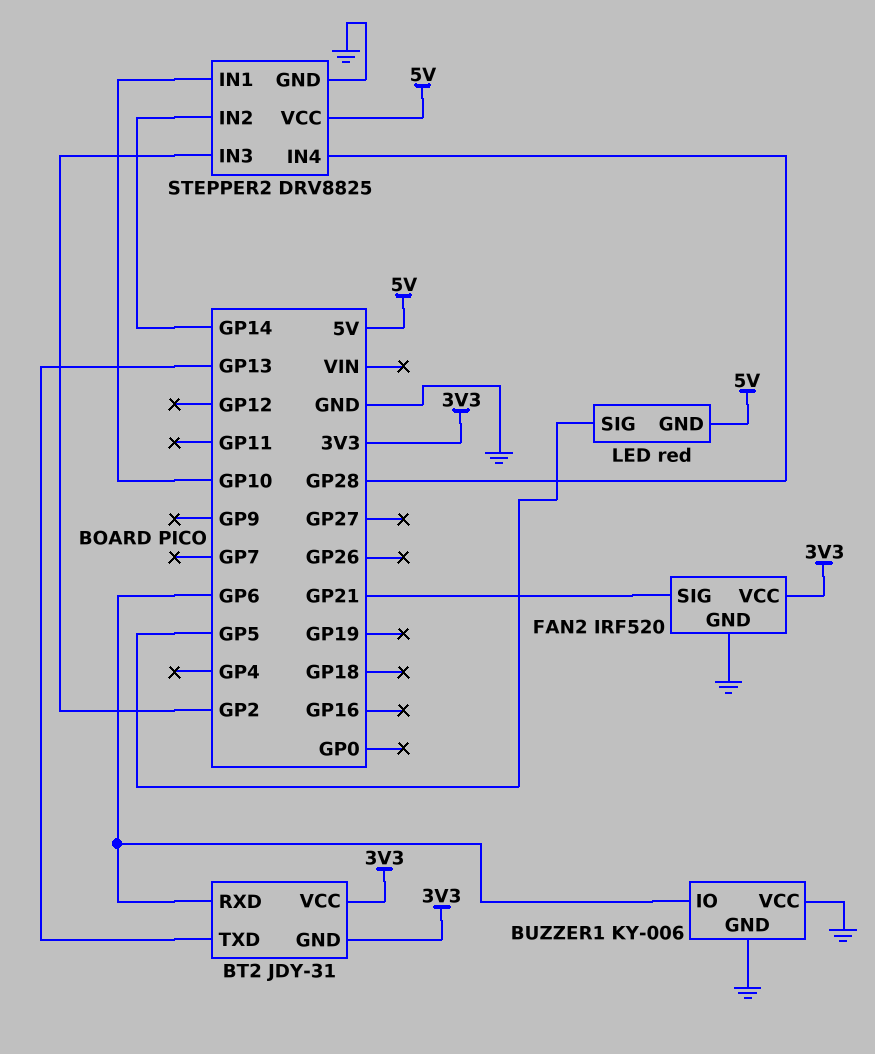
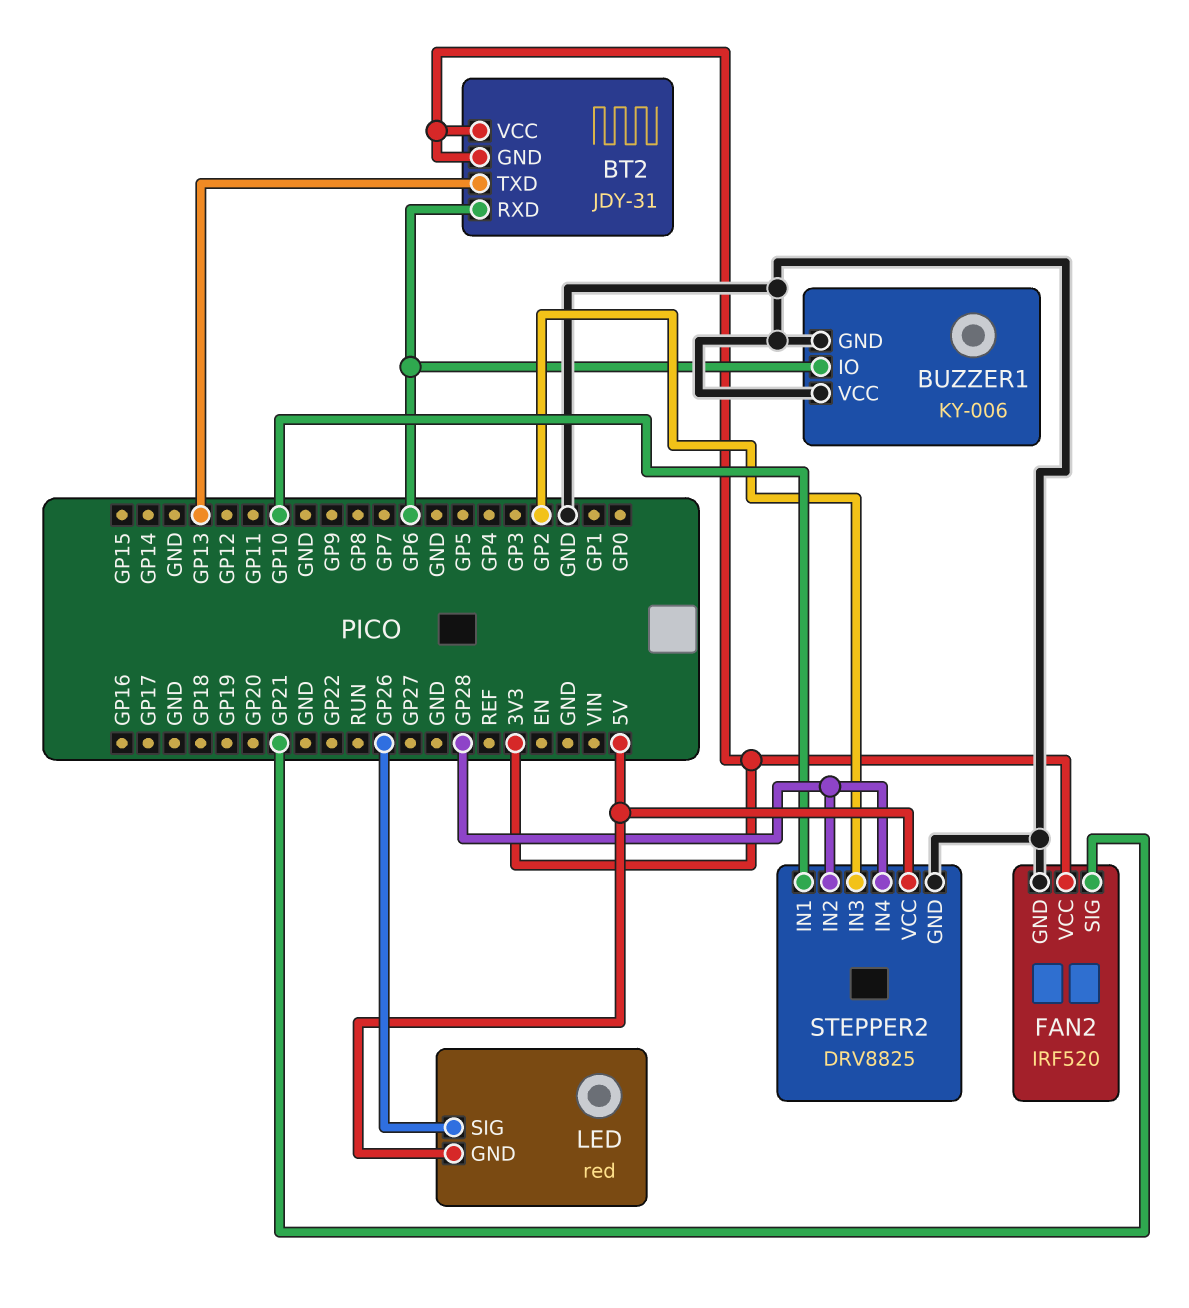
LED pin SIG: GP5 -> GP26
STEPPER2 pin IN2: GP14 -> GP28

